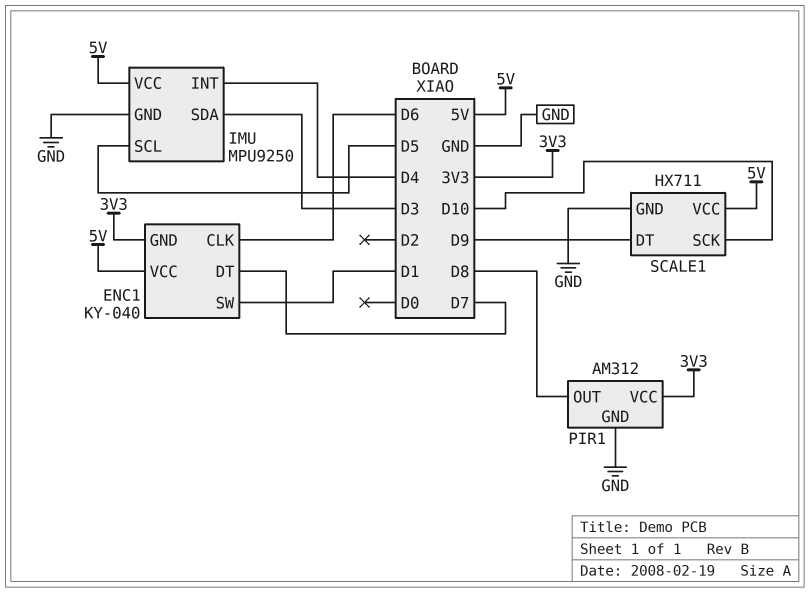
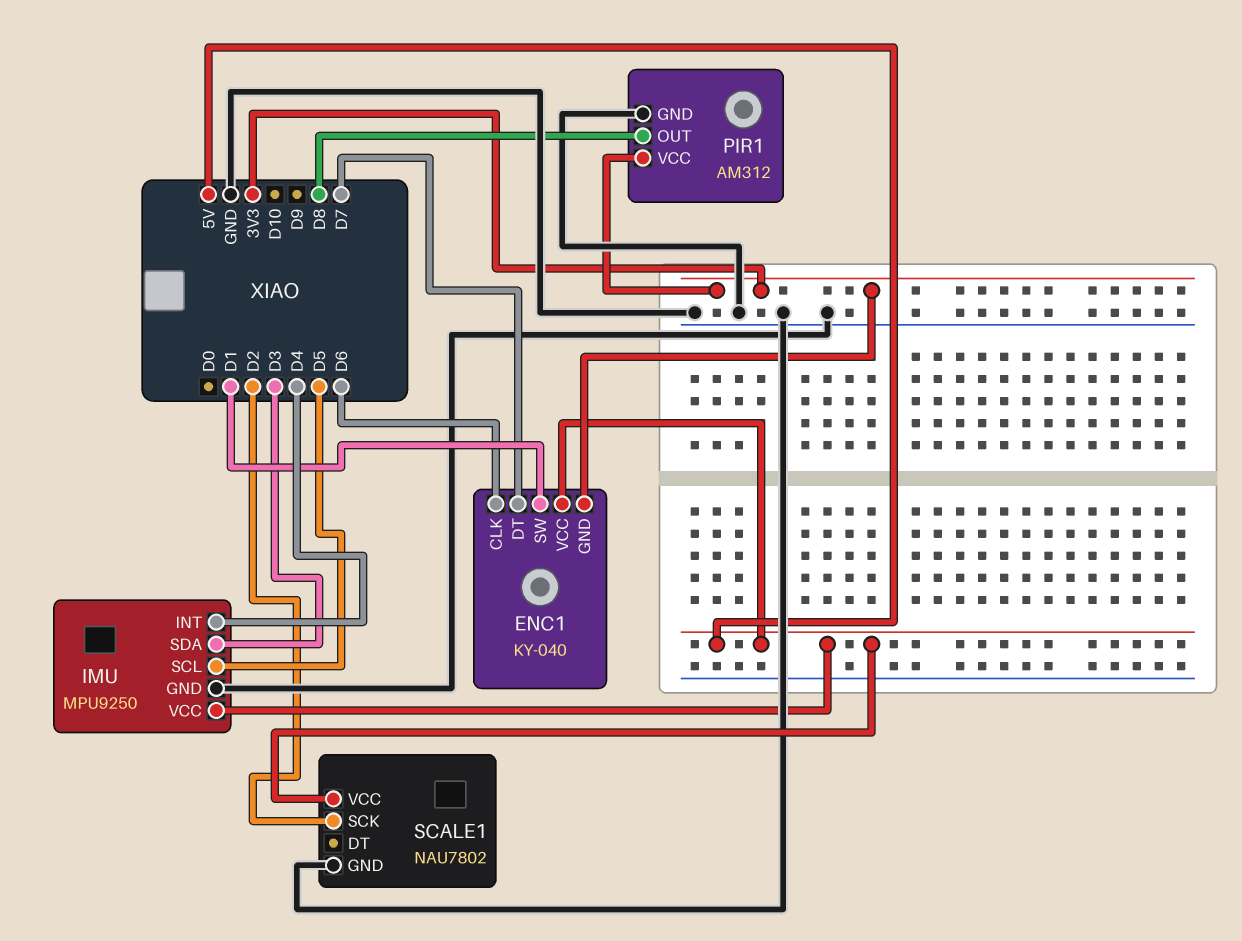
SCALE1: HX711 -> NAU7802
SCALE1 pin DT: D9 -> none
SCALE1 pin SCK: D10 -> D2

